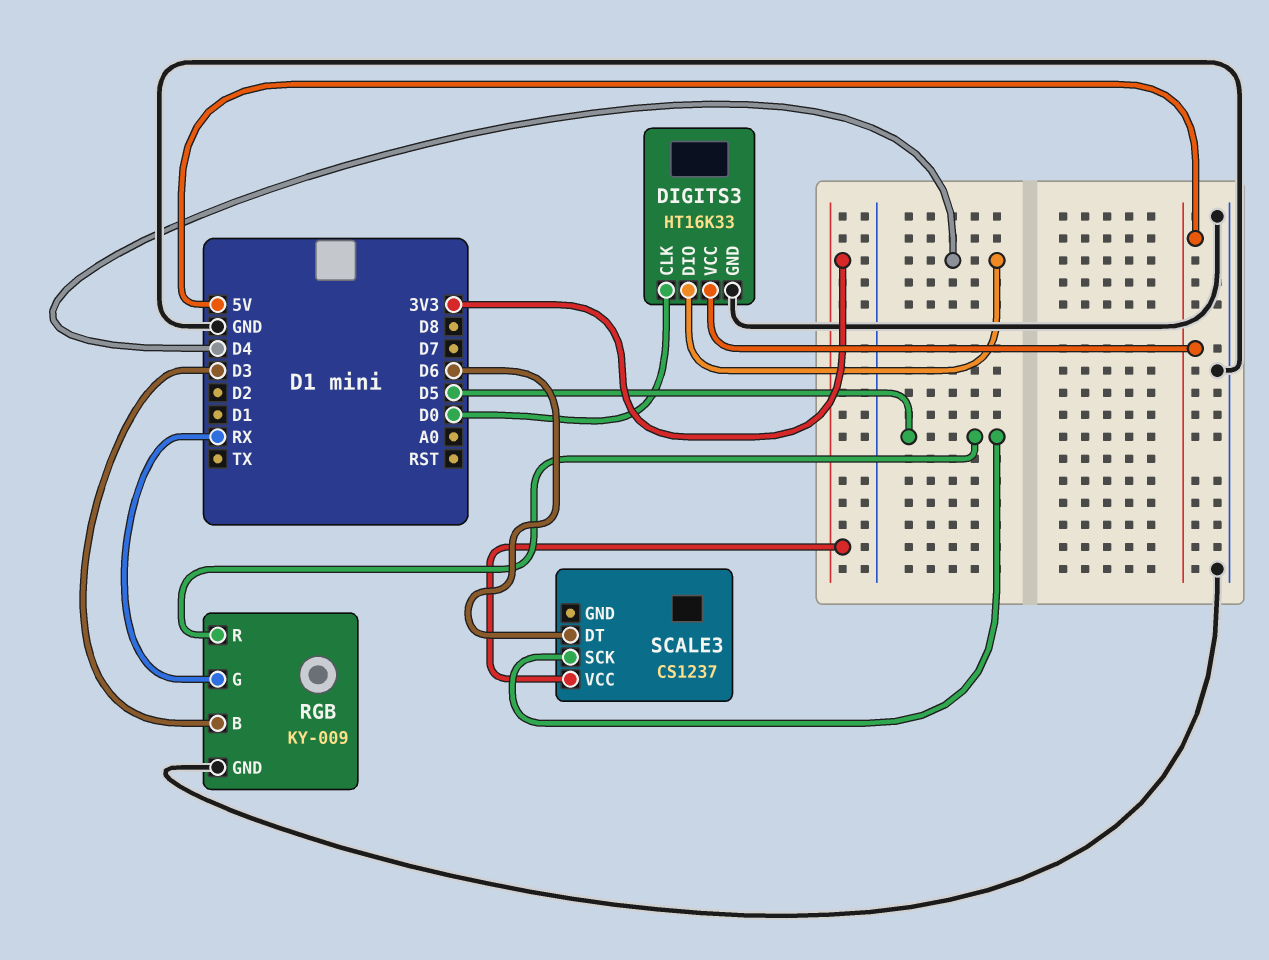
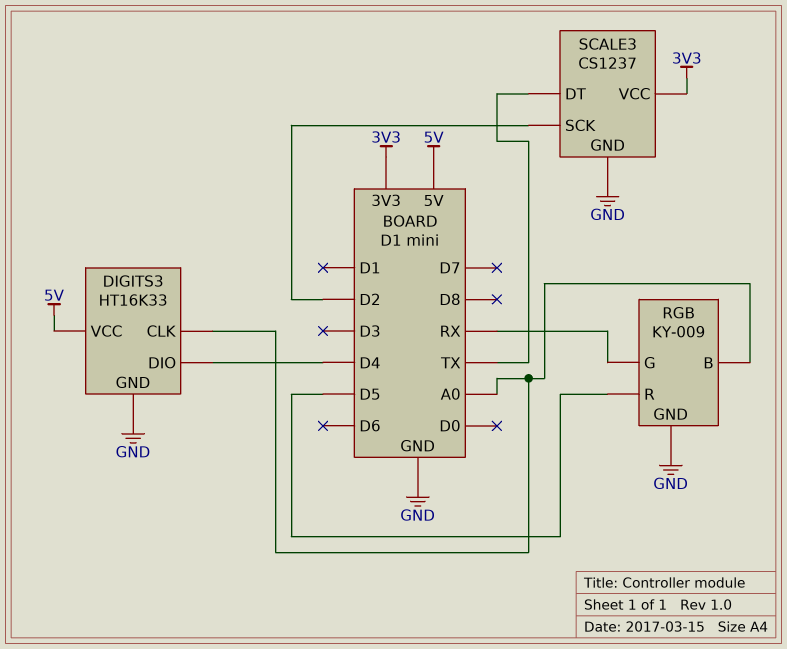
DIGITS3 pin CLK: D0 -> A0
RGB pin B: D3 -> A0
SCALE3 pin DT: D6 -> TX
SCALE3 pin GND: none -> GND
SCALE3 pin SCK: D5 -> D2

